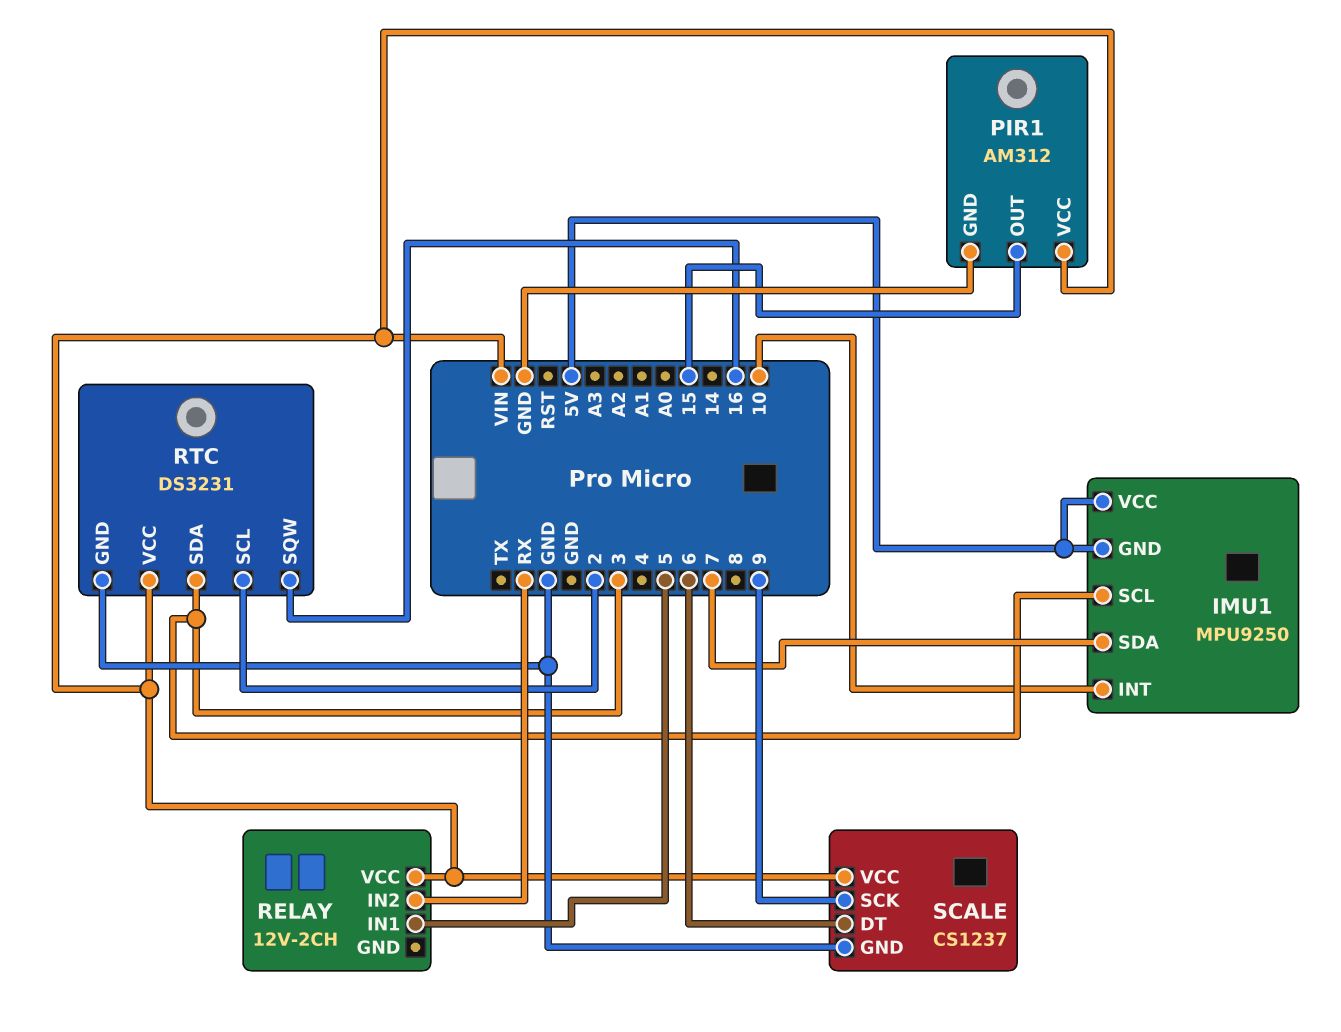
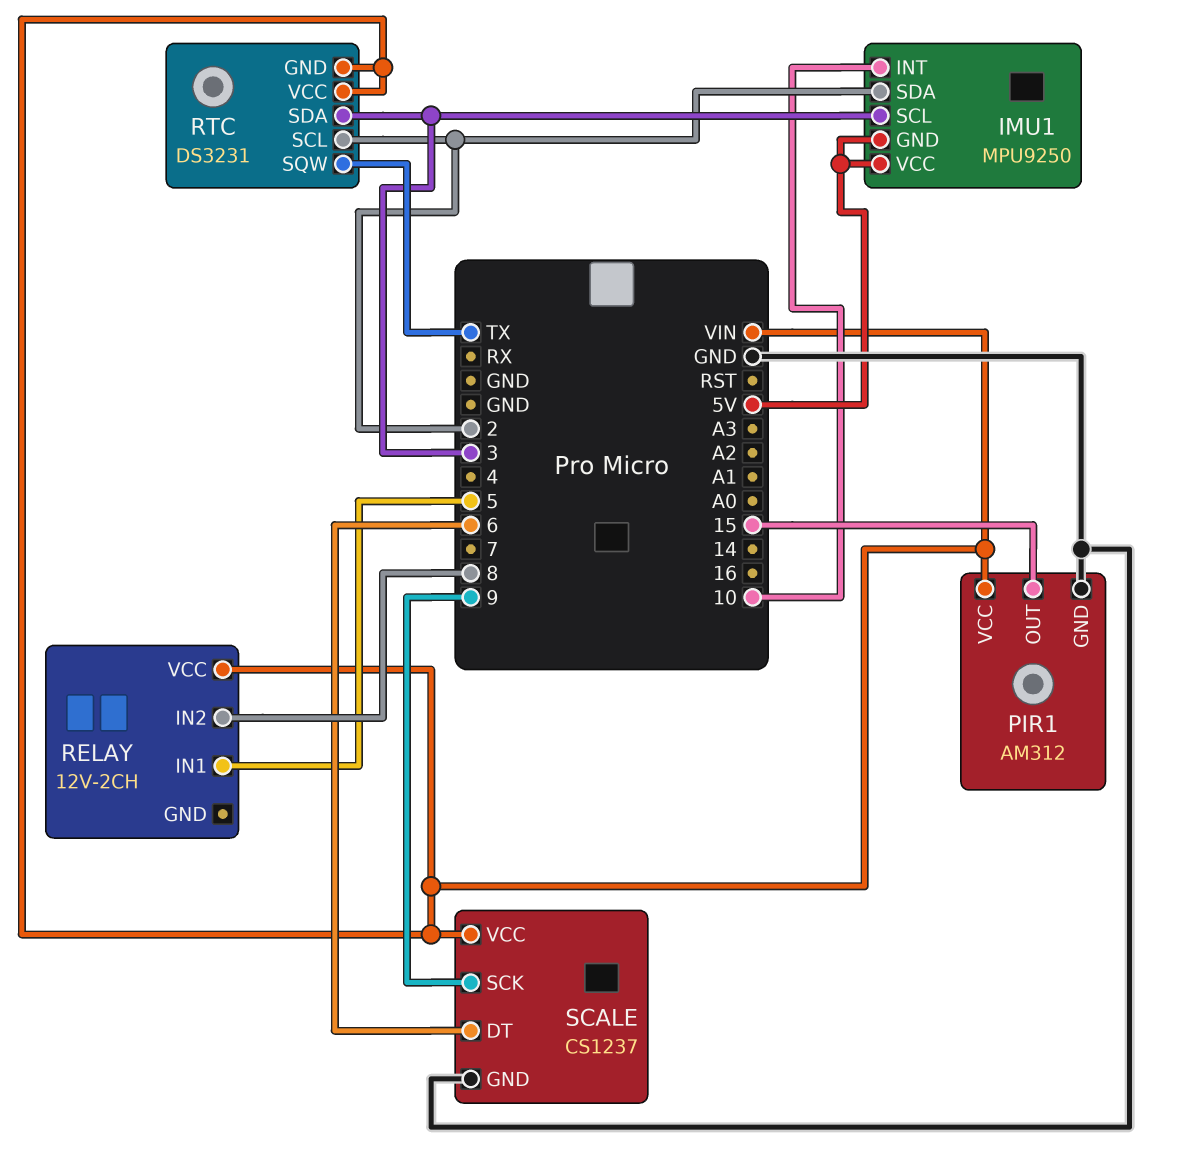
IMU1 pin SDA: 7 -> 2
RELAY pin IN2: RX -> 8
RTC pin GND: GND -> VIN
RTC pin SQW: 16 -> TX

